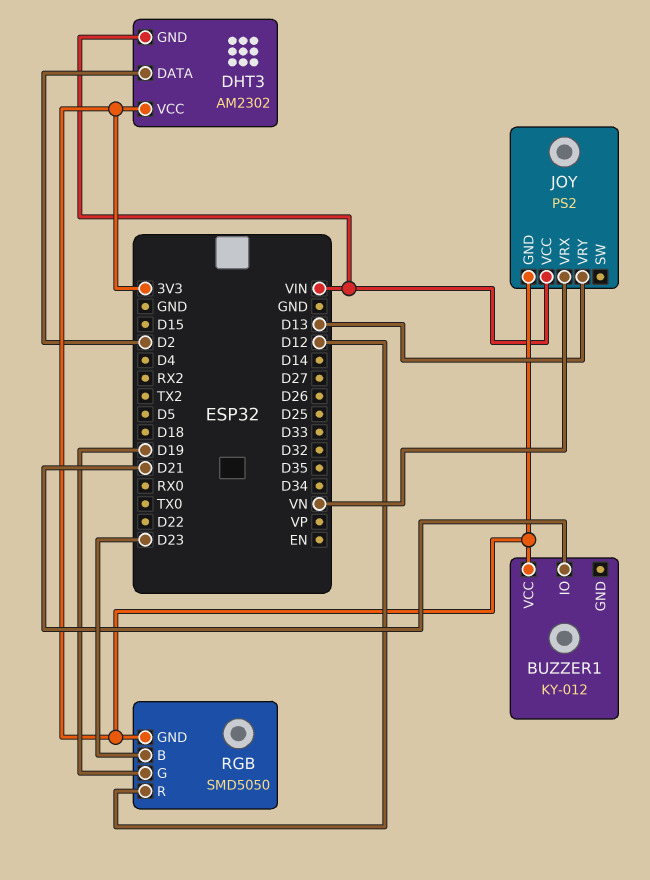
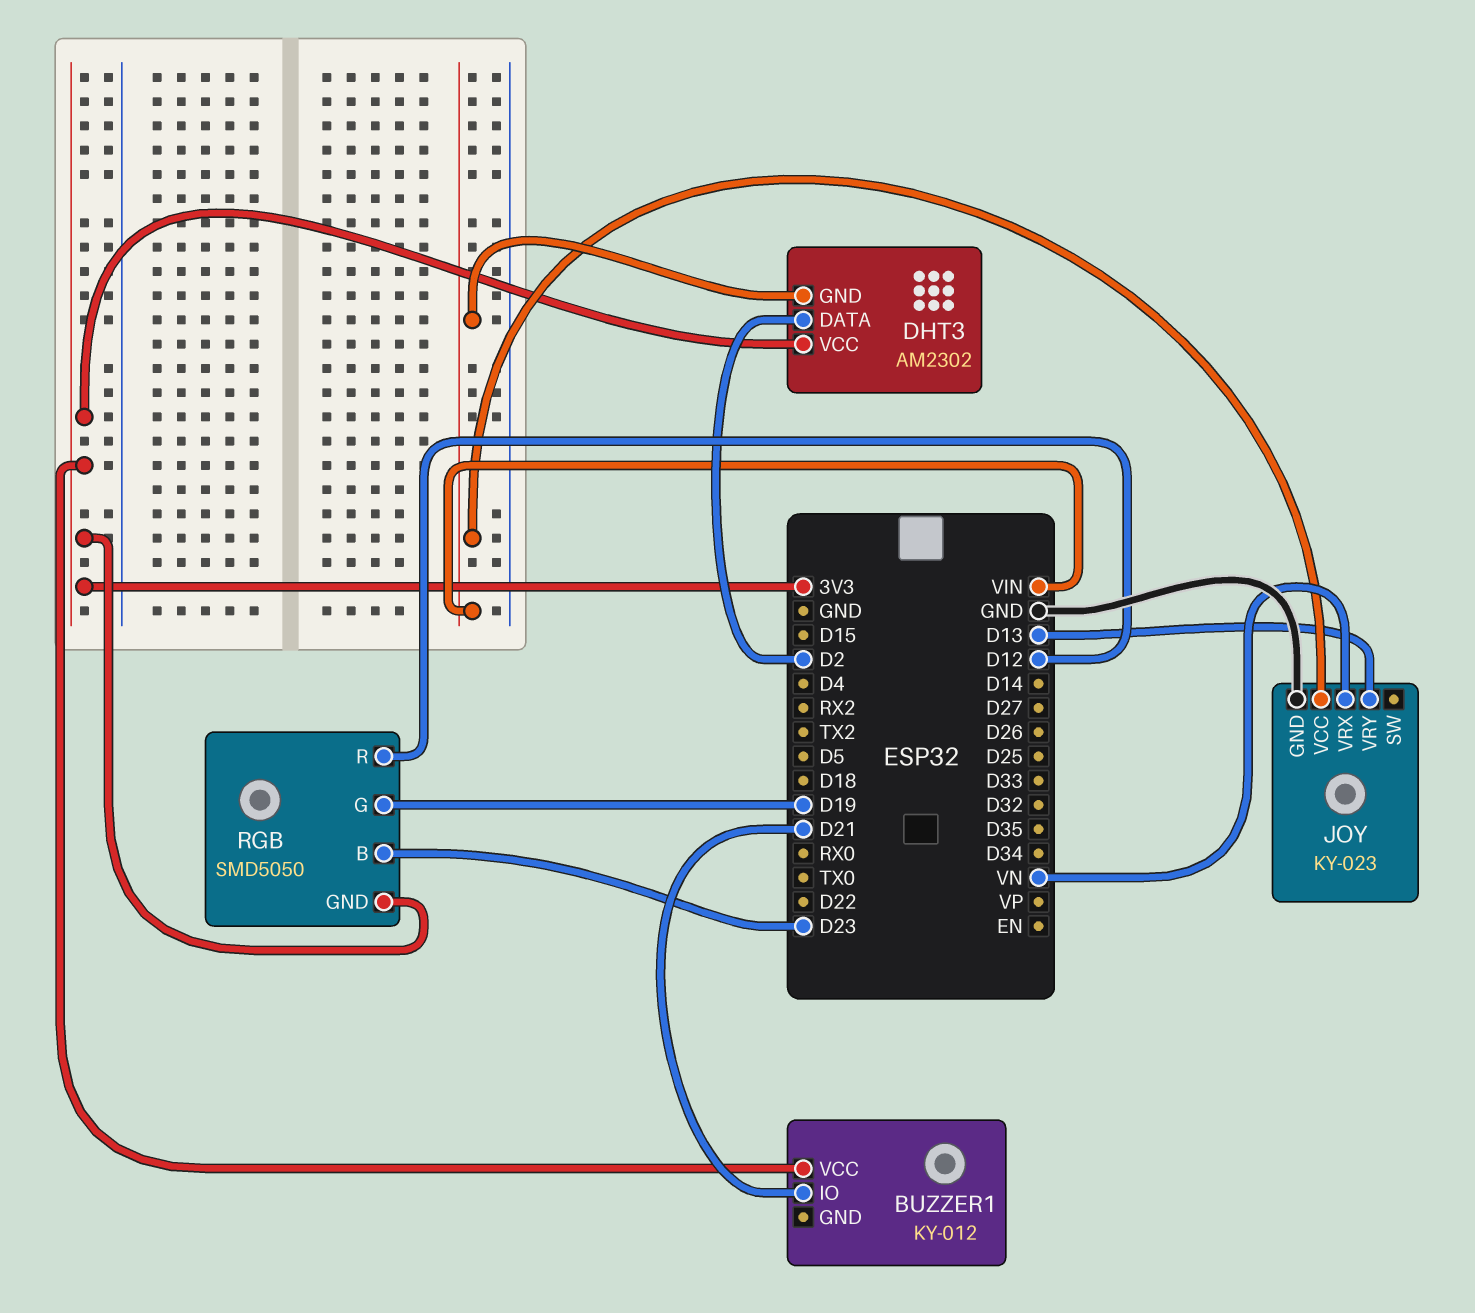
JOY: PS2 -> KY-023
JOY pin GND: 3V3 -> GND

